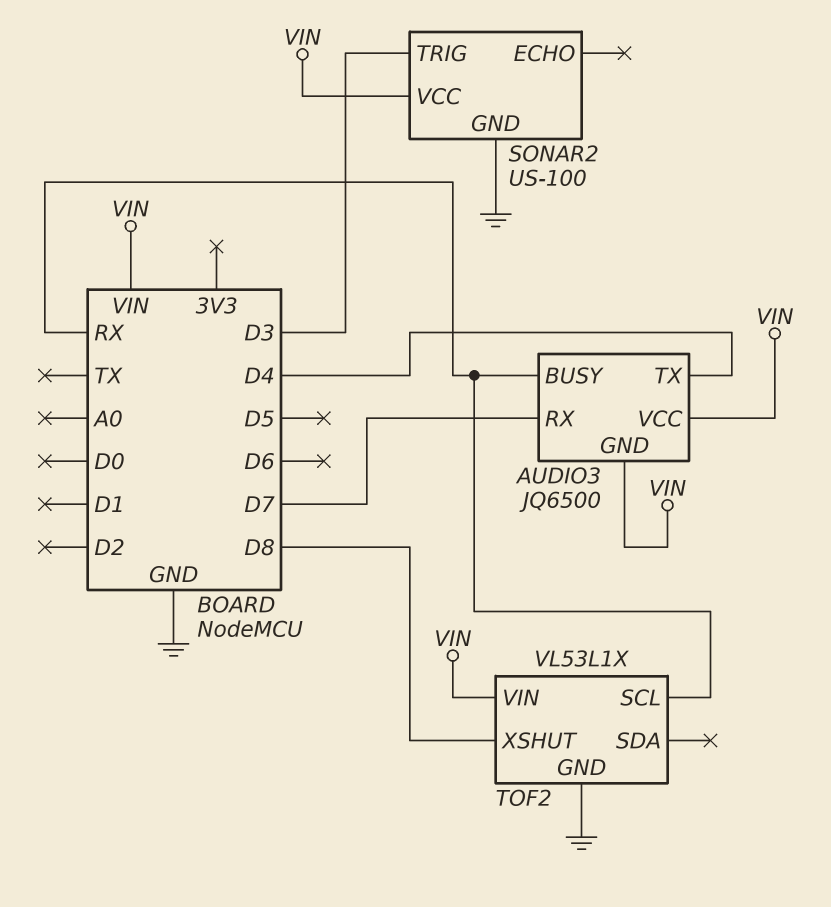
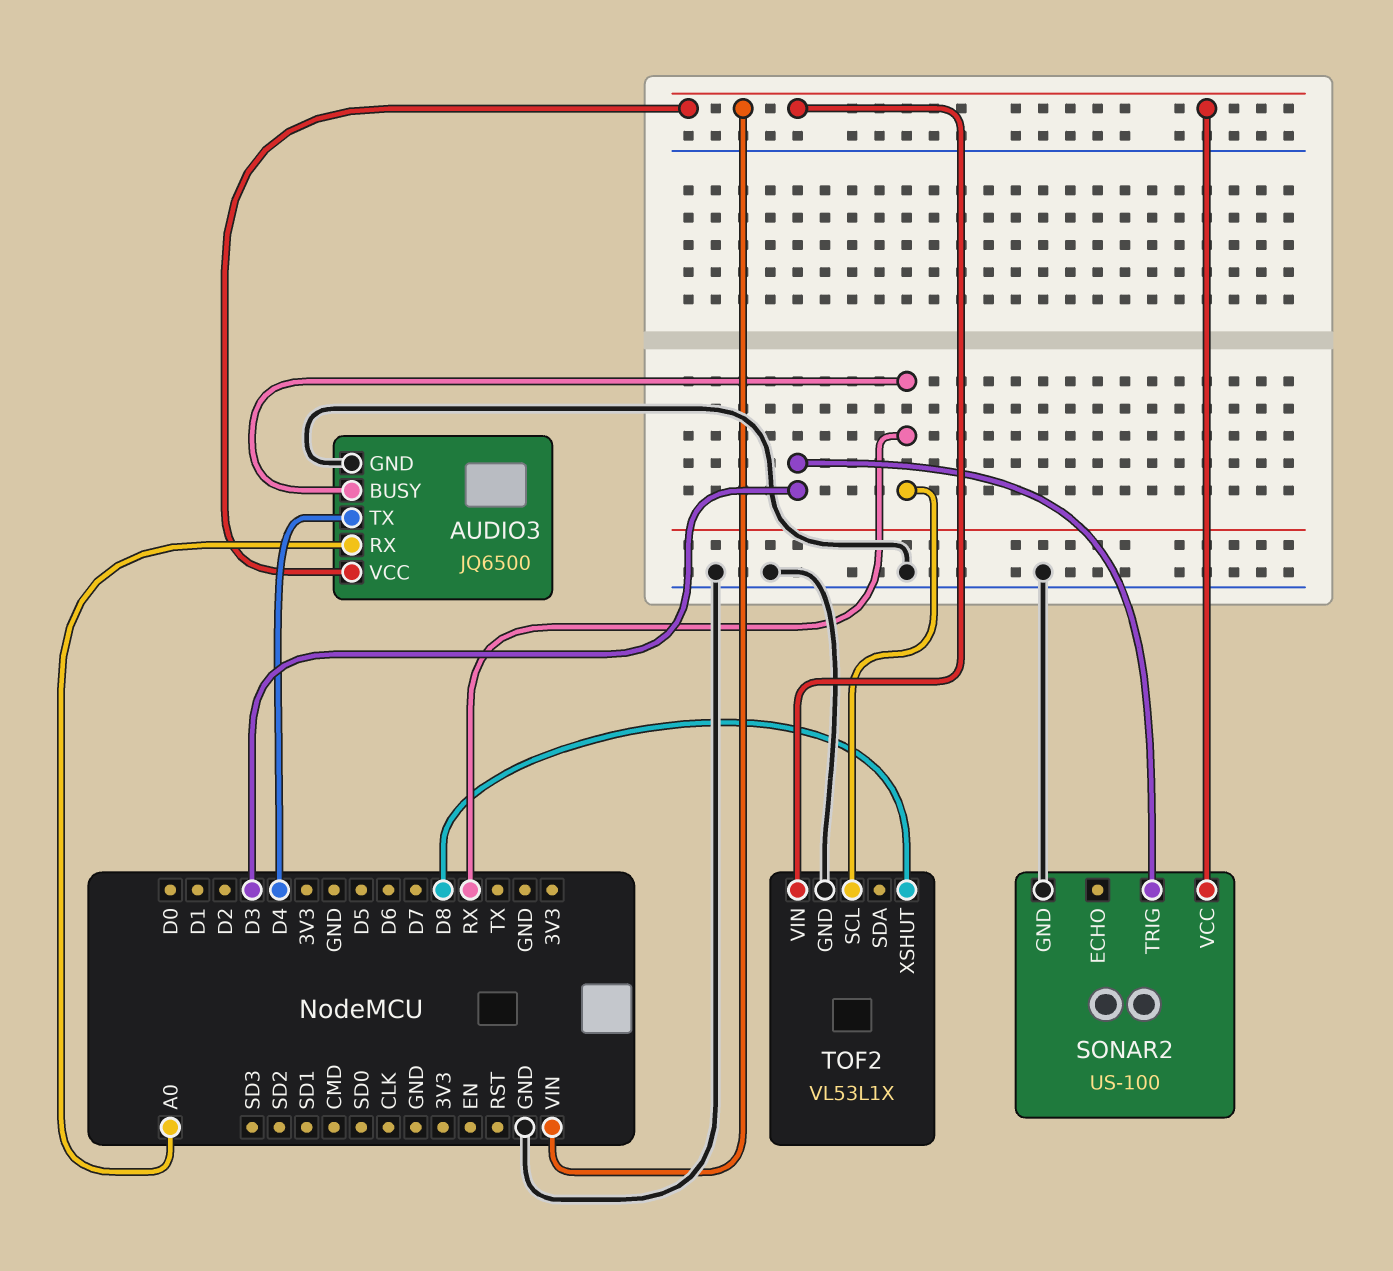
AUDIO3 pin GND: VIN -> GND
AUDIO3 pin RX: D7 -> A0

